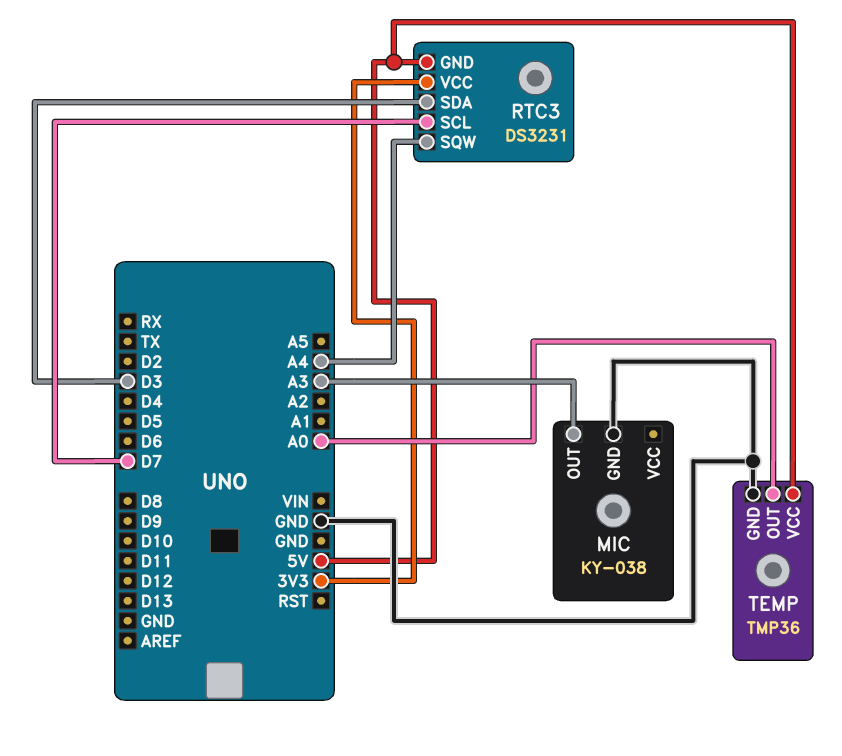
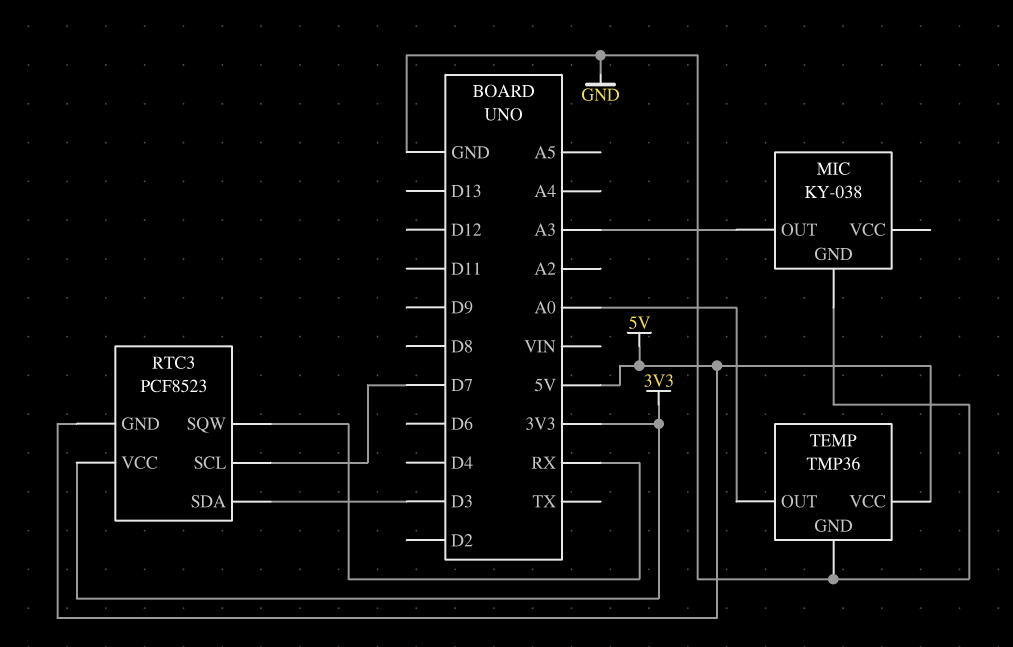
RTC3: DS3231 -> PCF8523
RTC3 pin SQW: A4 -> RX

